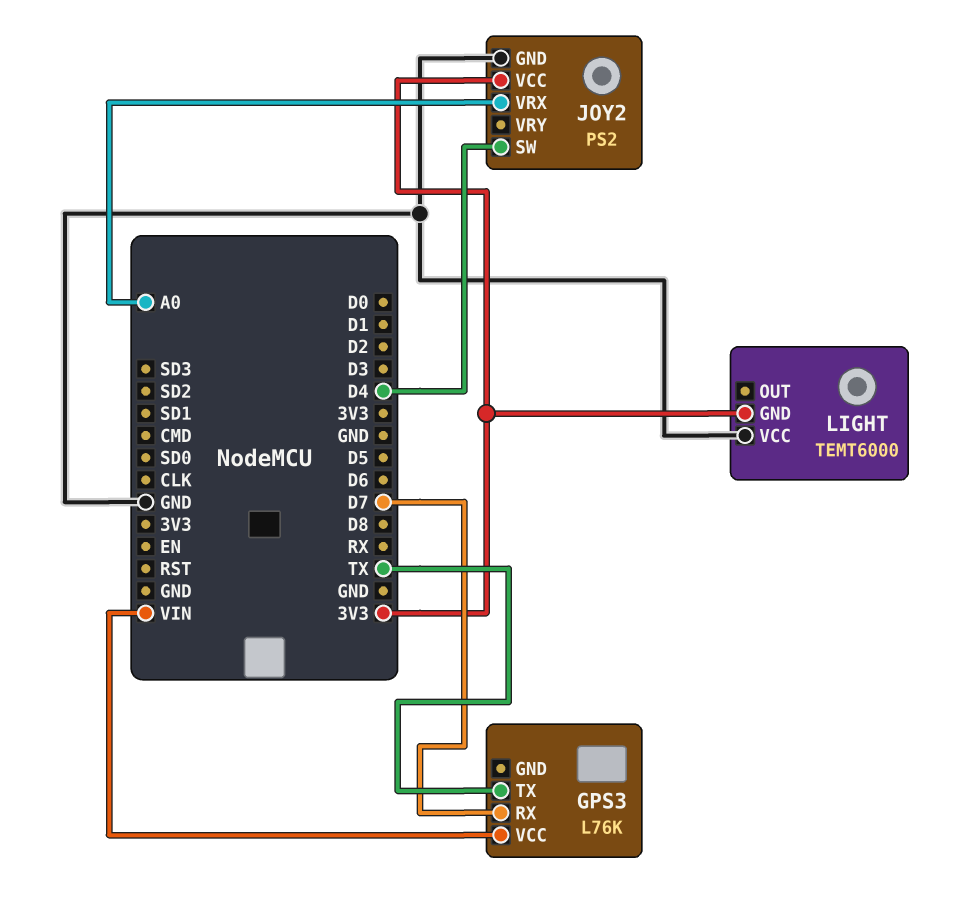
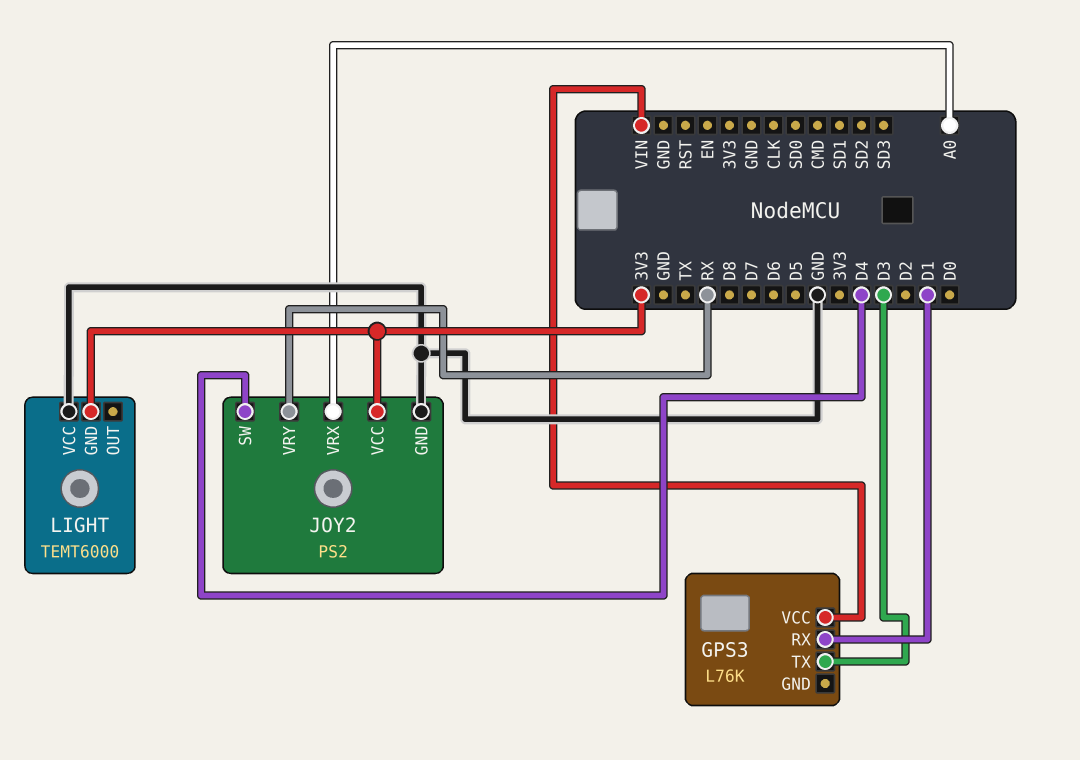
GPS3 pin RX: D7 -> D1
GPS3 pin TX: TX -> D3
JOY2 pin VRY: none -> RX

